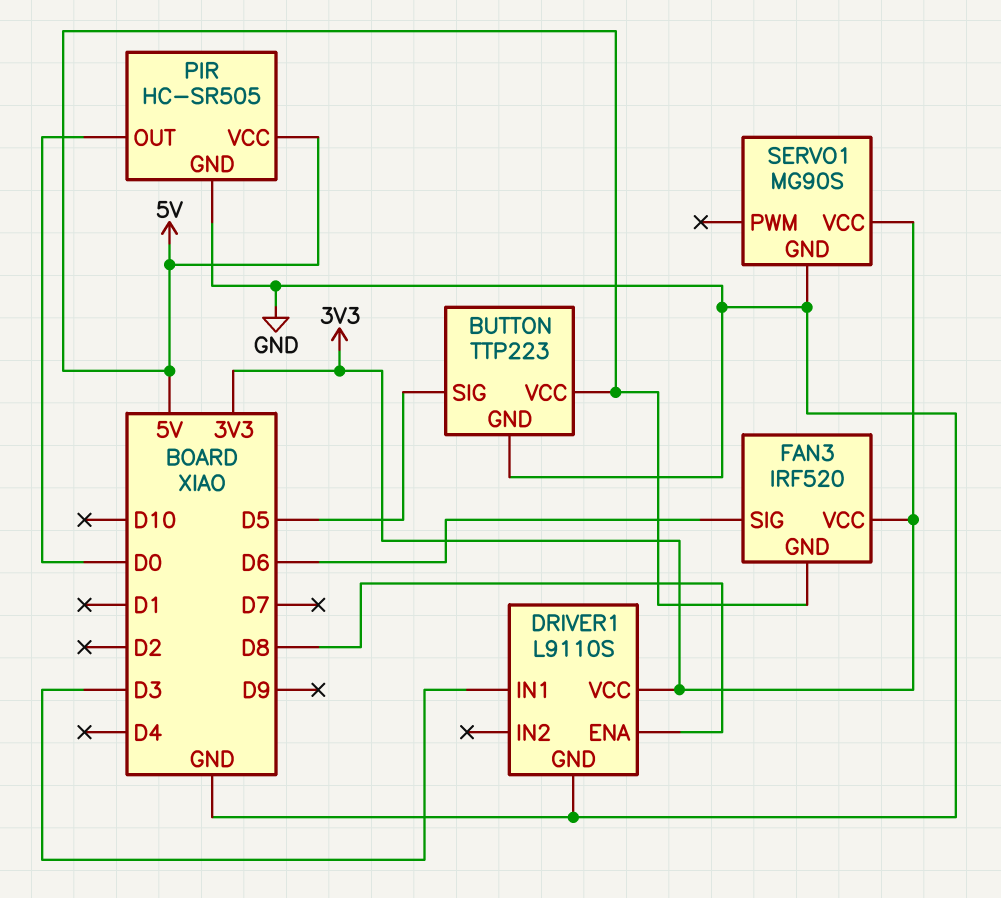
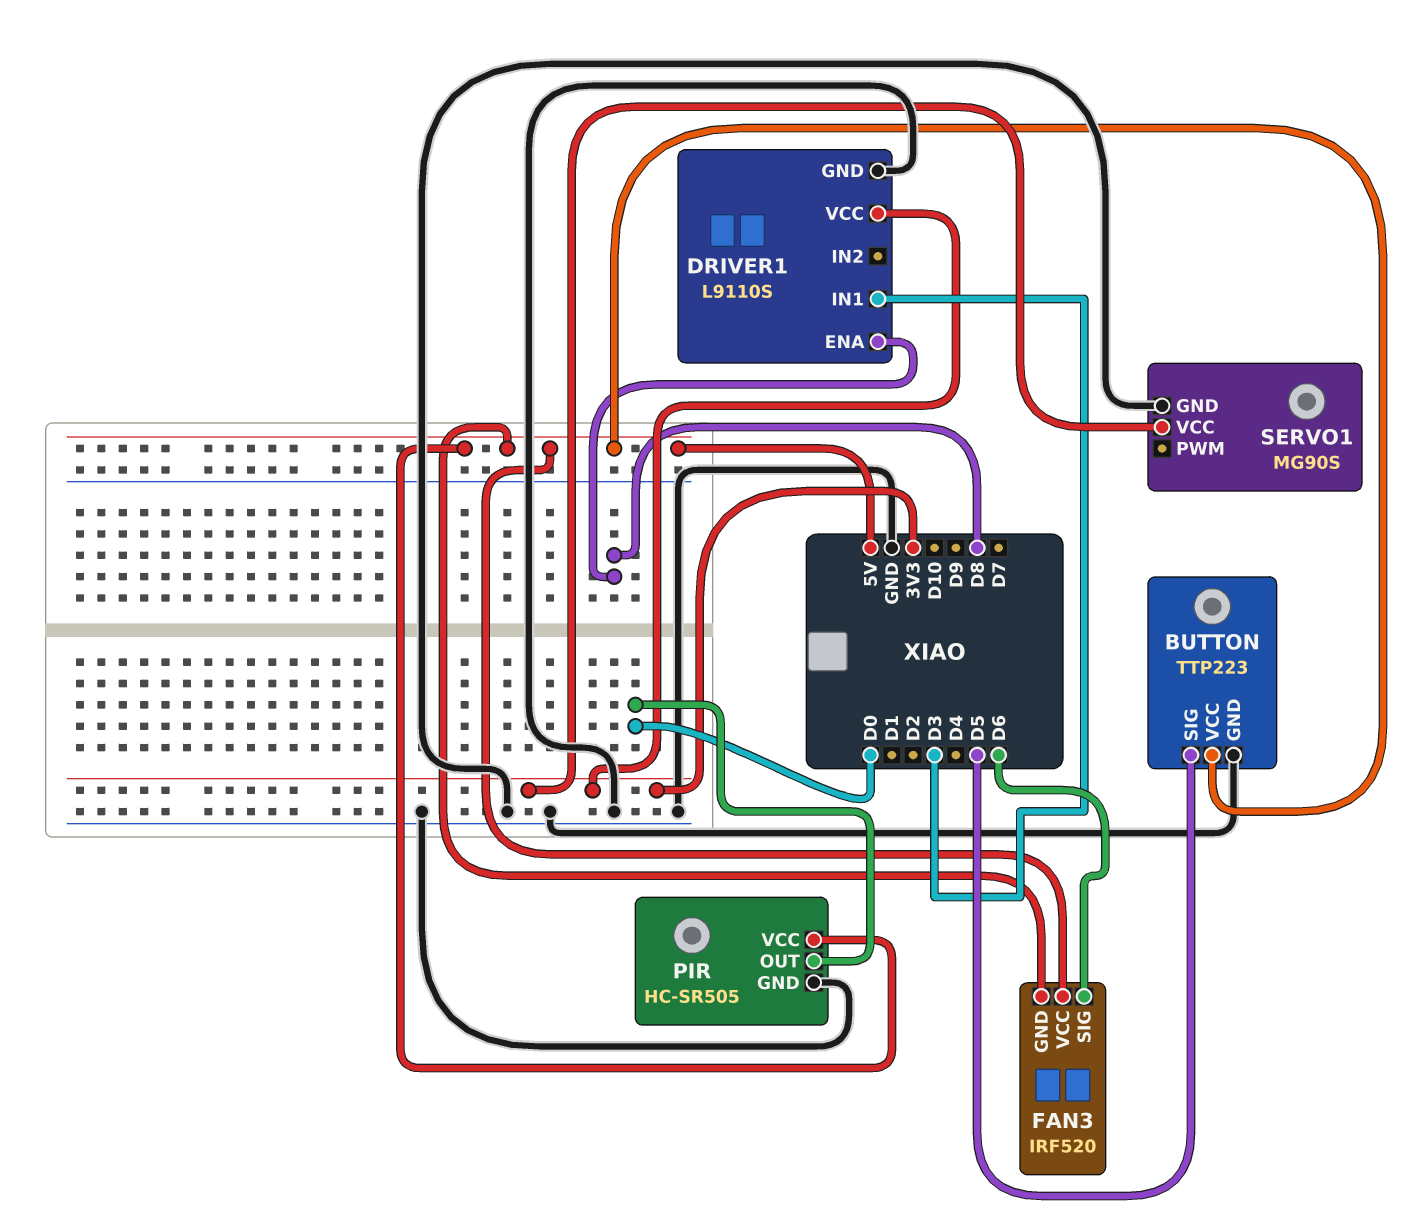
FAN3 pin VCC: 3V3 -> 5V

